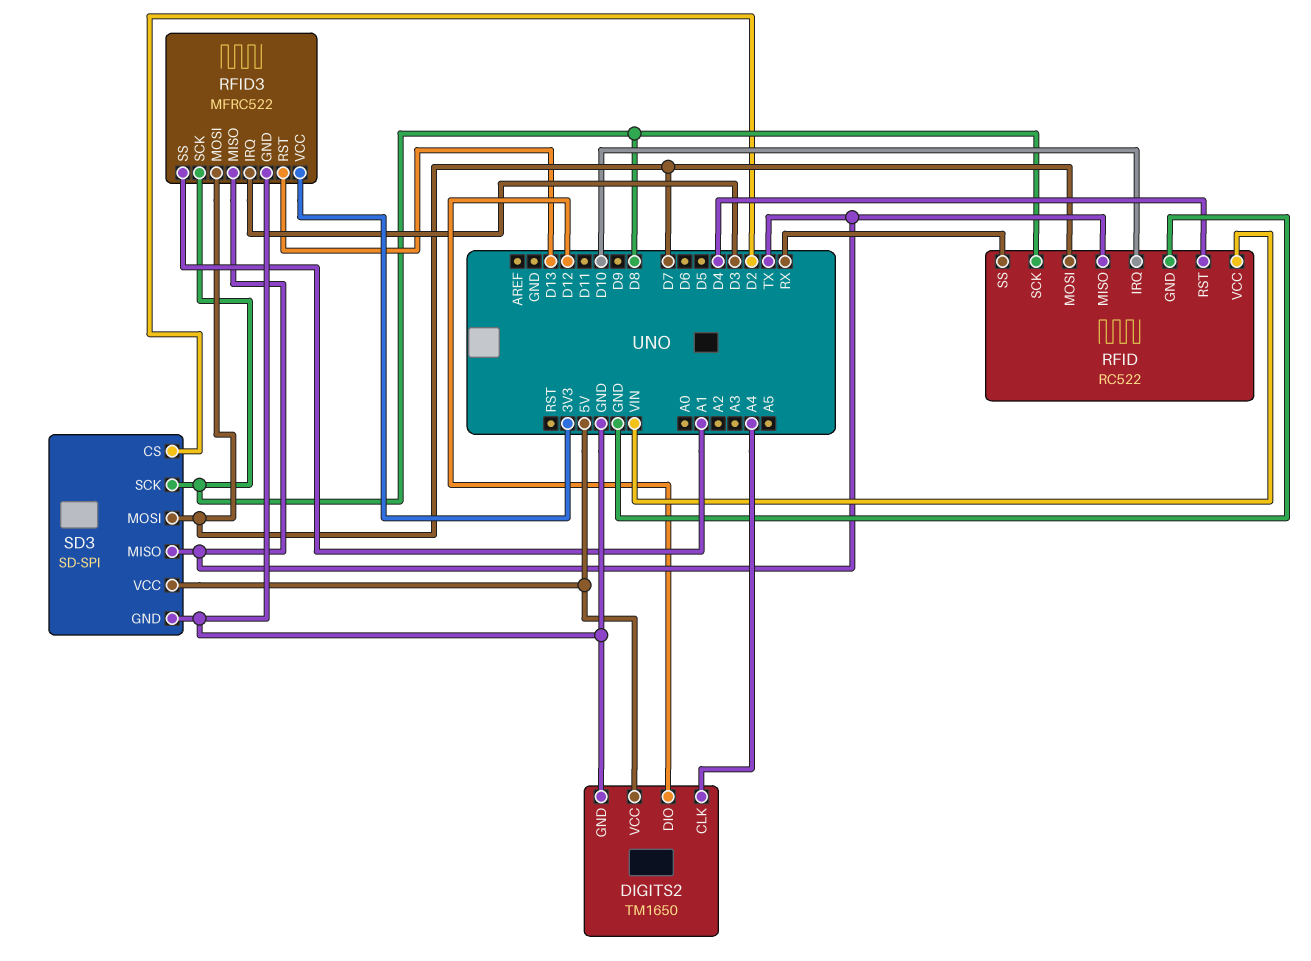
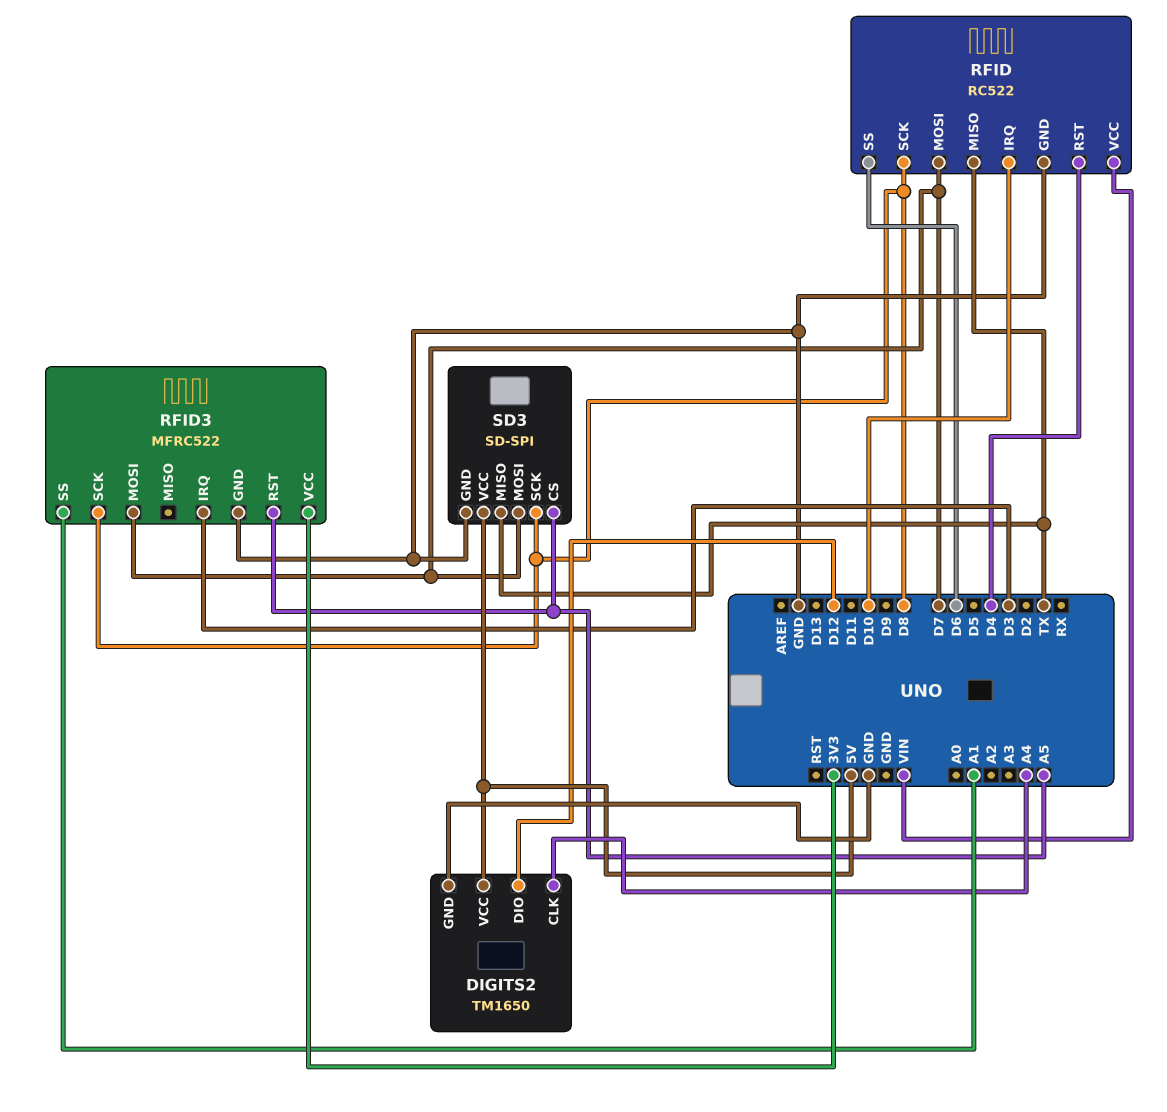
RFID pin SS: RX -> D6
RFID3 pin MISO: TX -> none
RFID3 pin RST: D13 -> A5
SD3 pin CS: D2 -> A5

